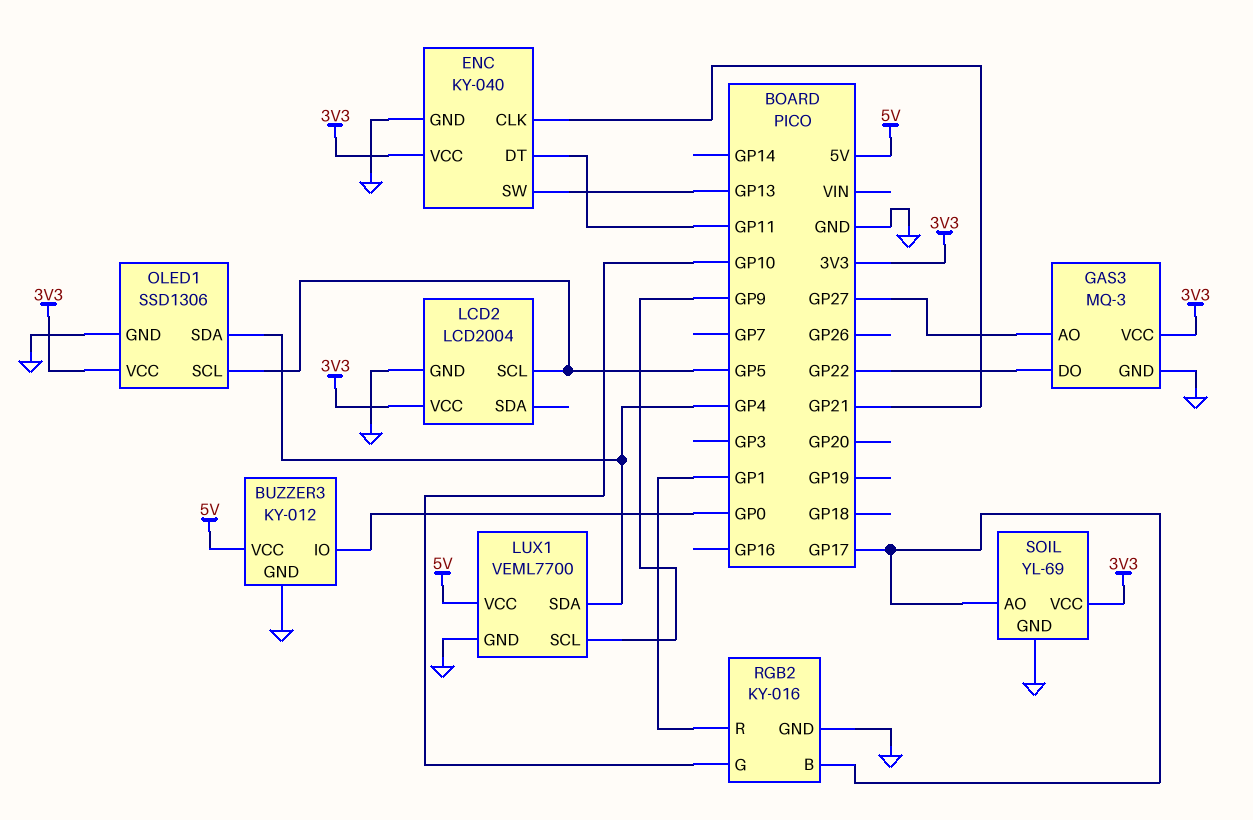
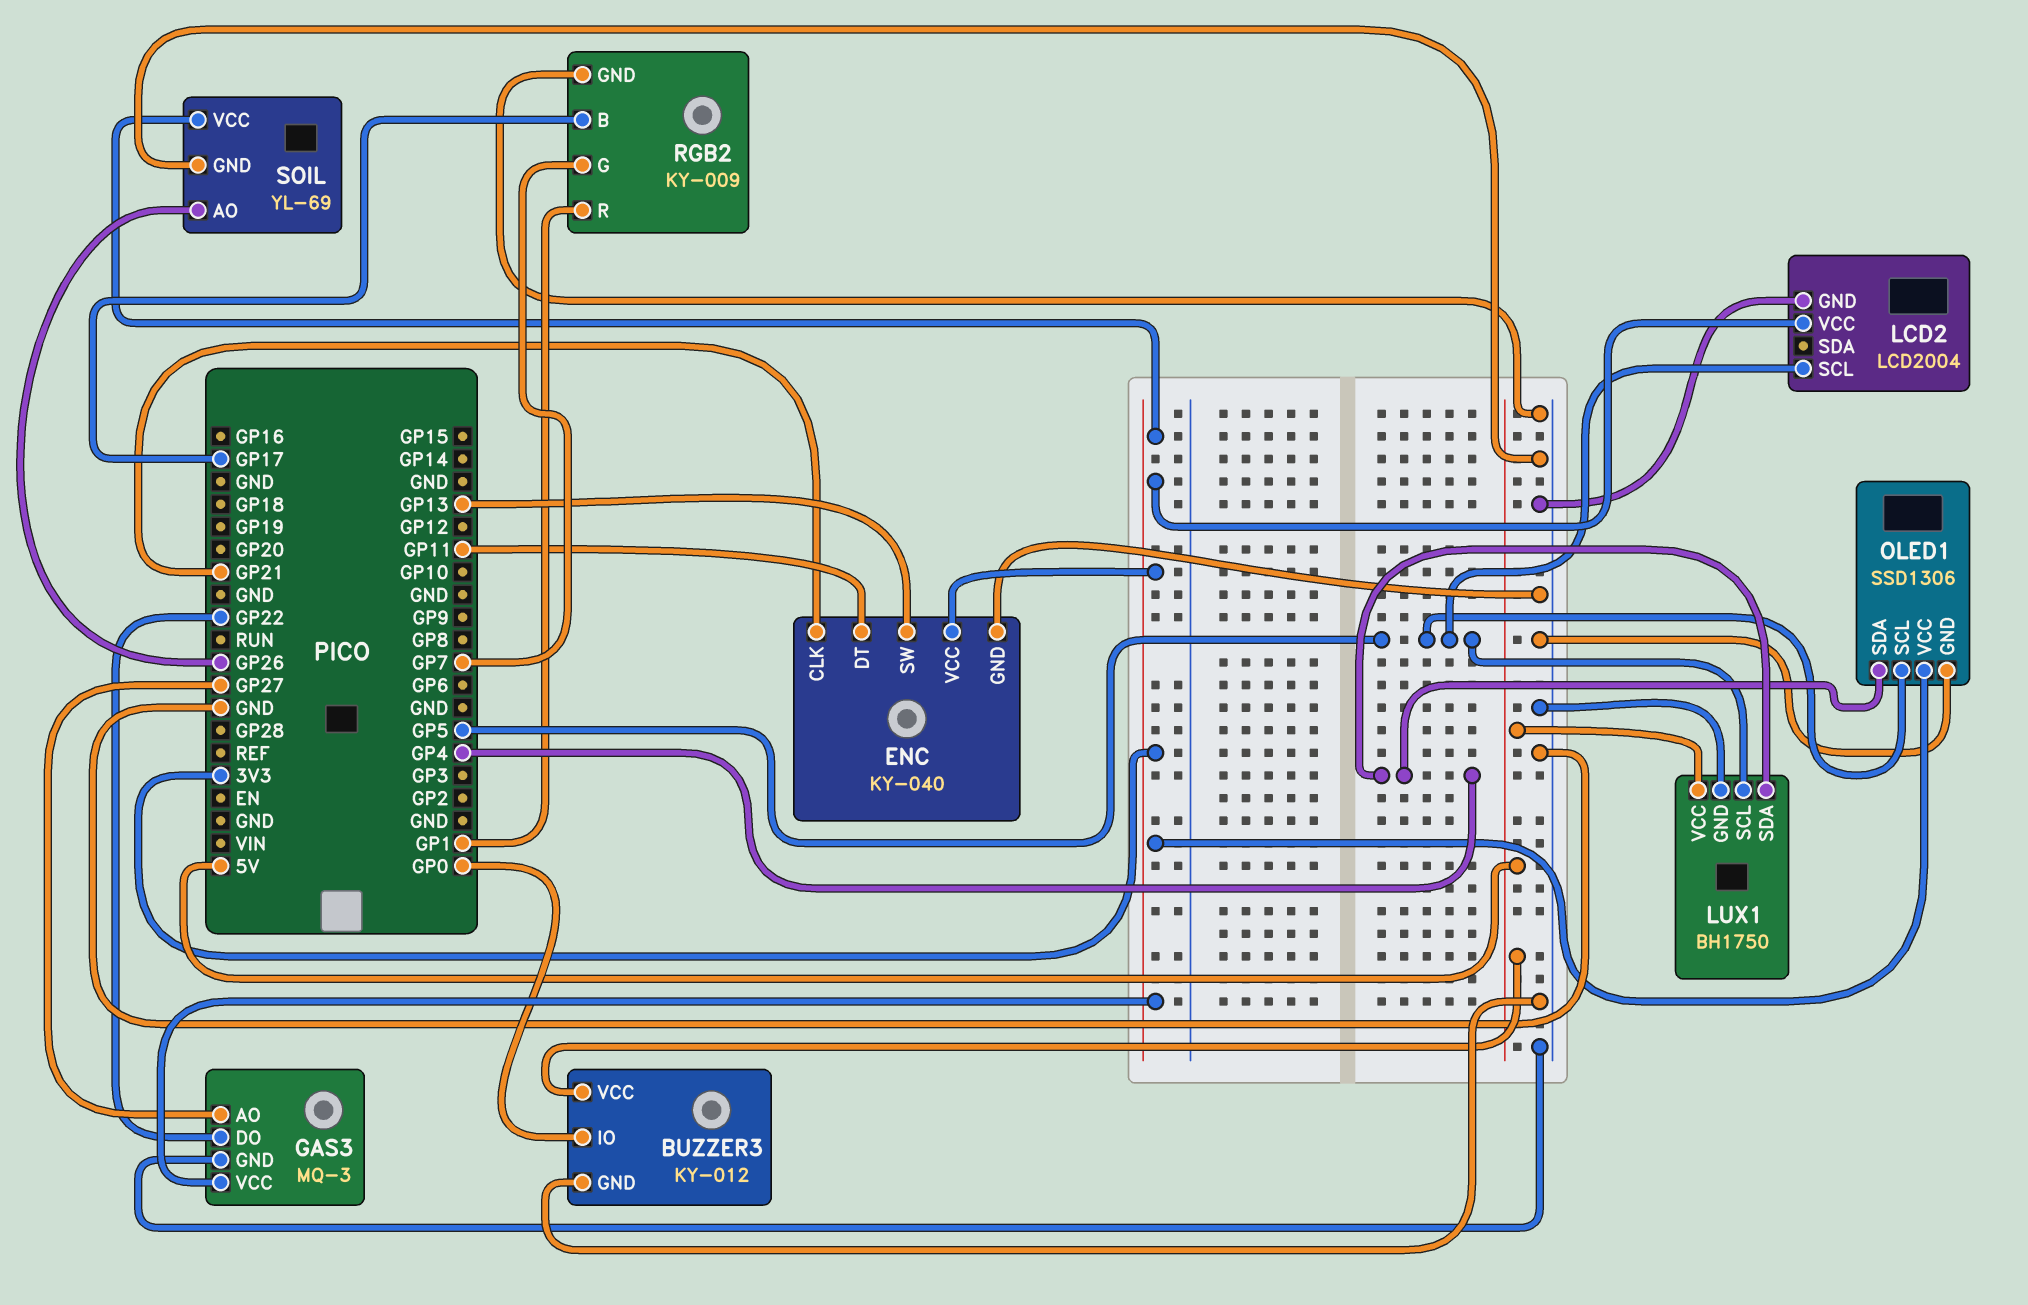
LUX1: VEML7700 -> BH1750
LUX1 pin SCL: GP9 -> GP5
RGB2: KY-016 -> KY-009
RGB2 pin G: GP10 -> GP7
SOIL pin AO: GP17 -> GP26

